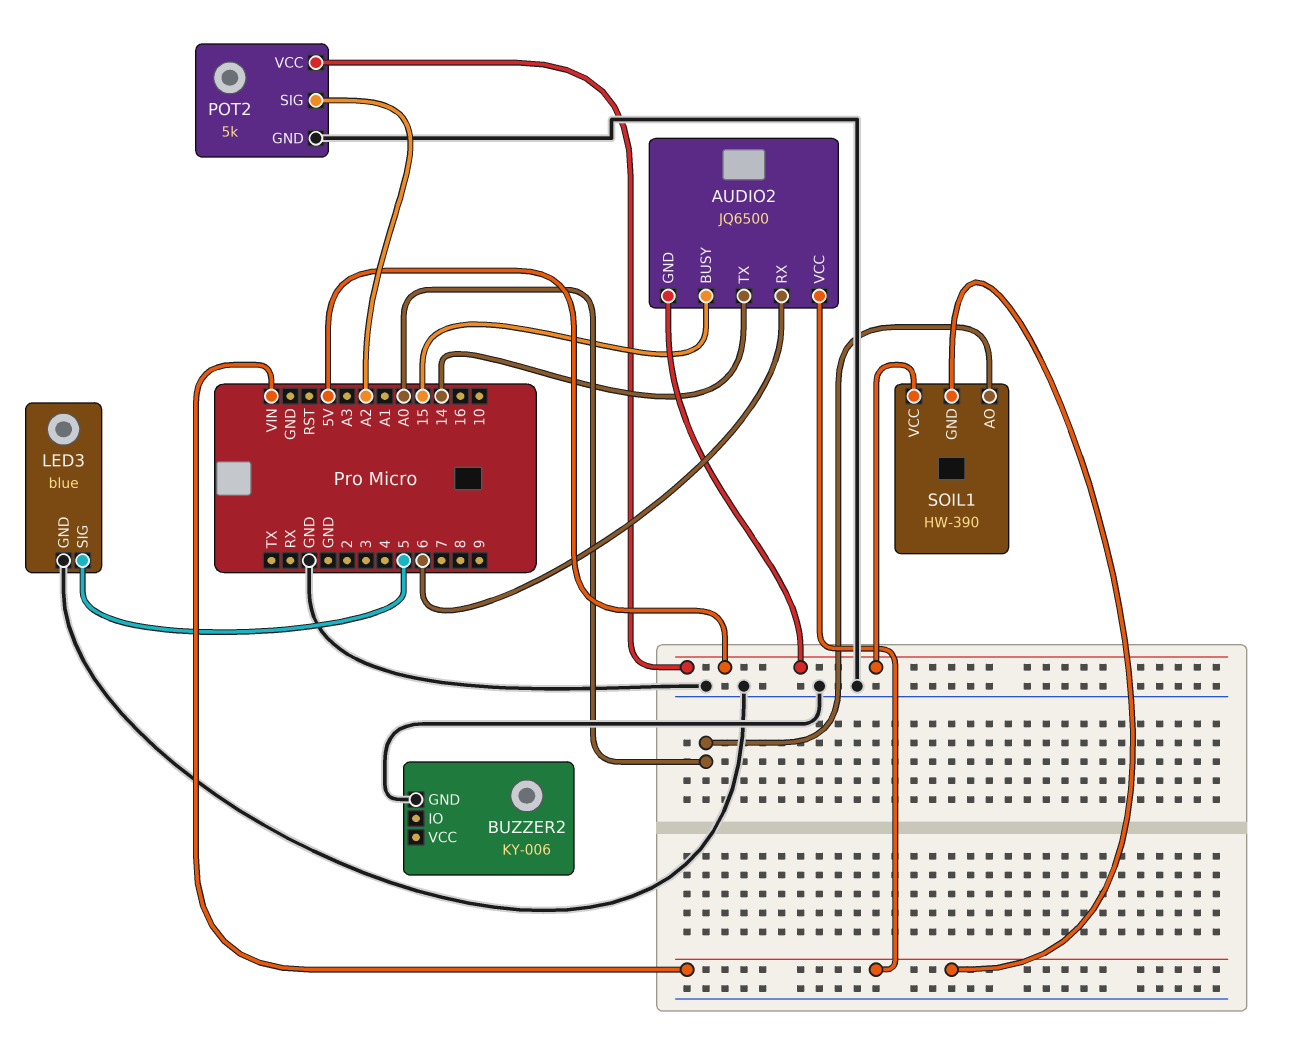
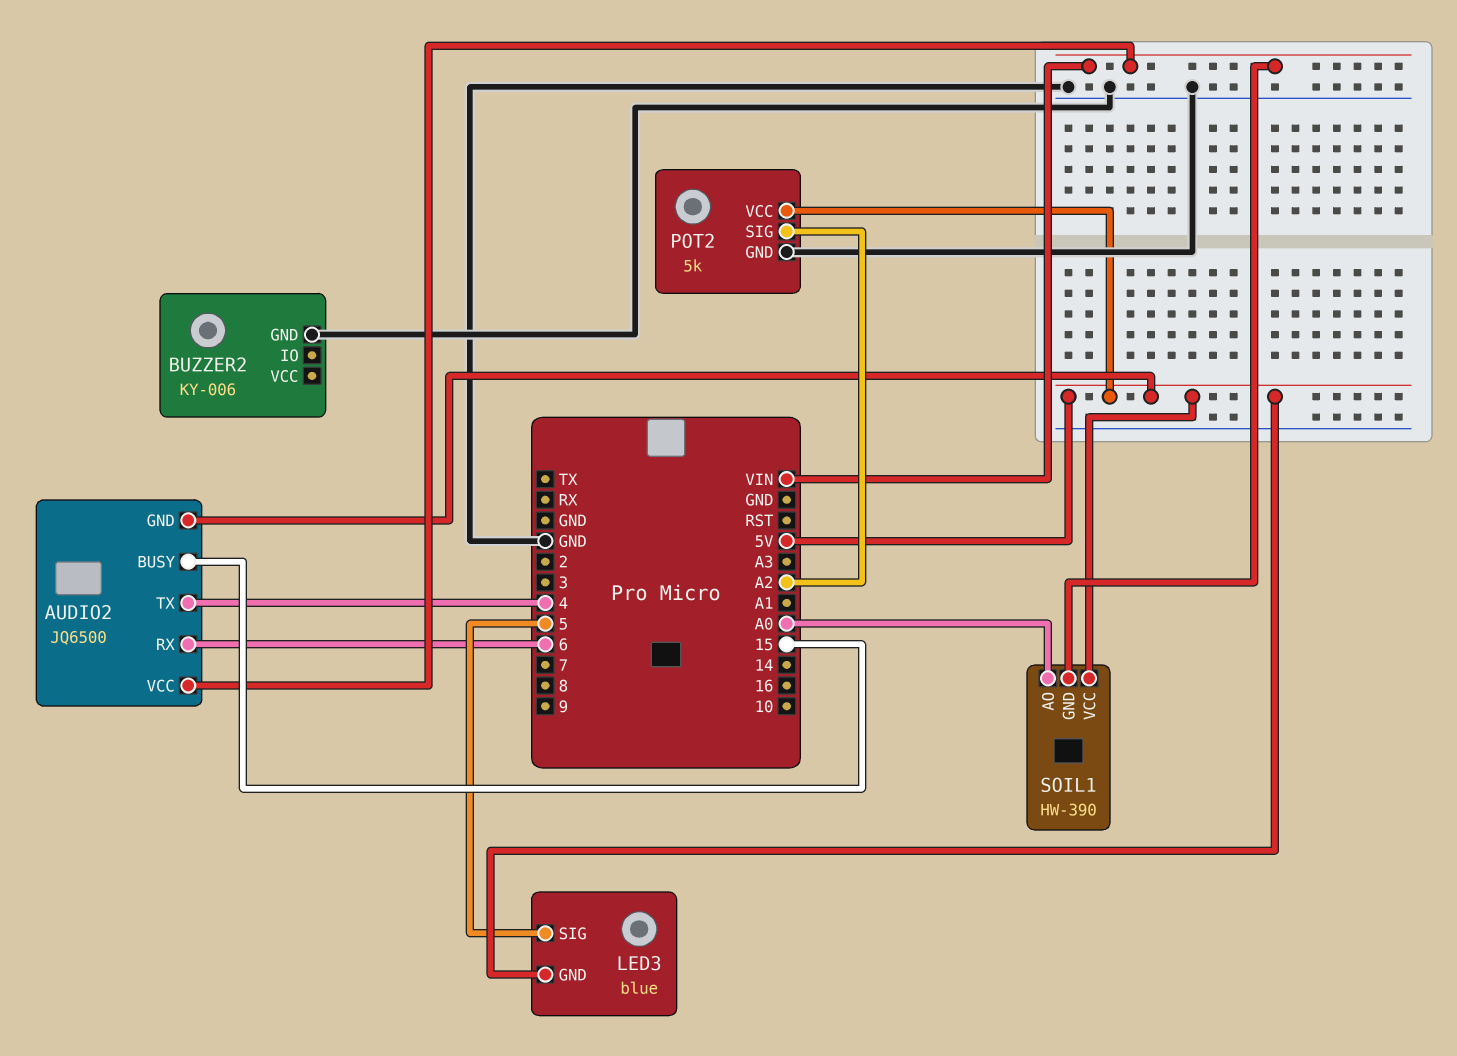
AUDIO2 pin TX: 14 -> 4
LED3 pin GND: GND -> 5V

